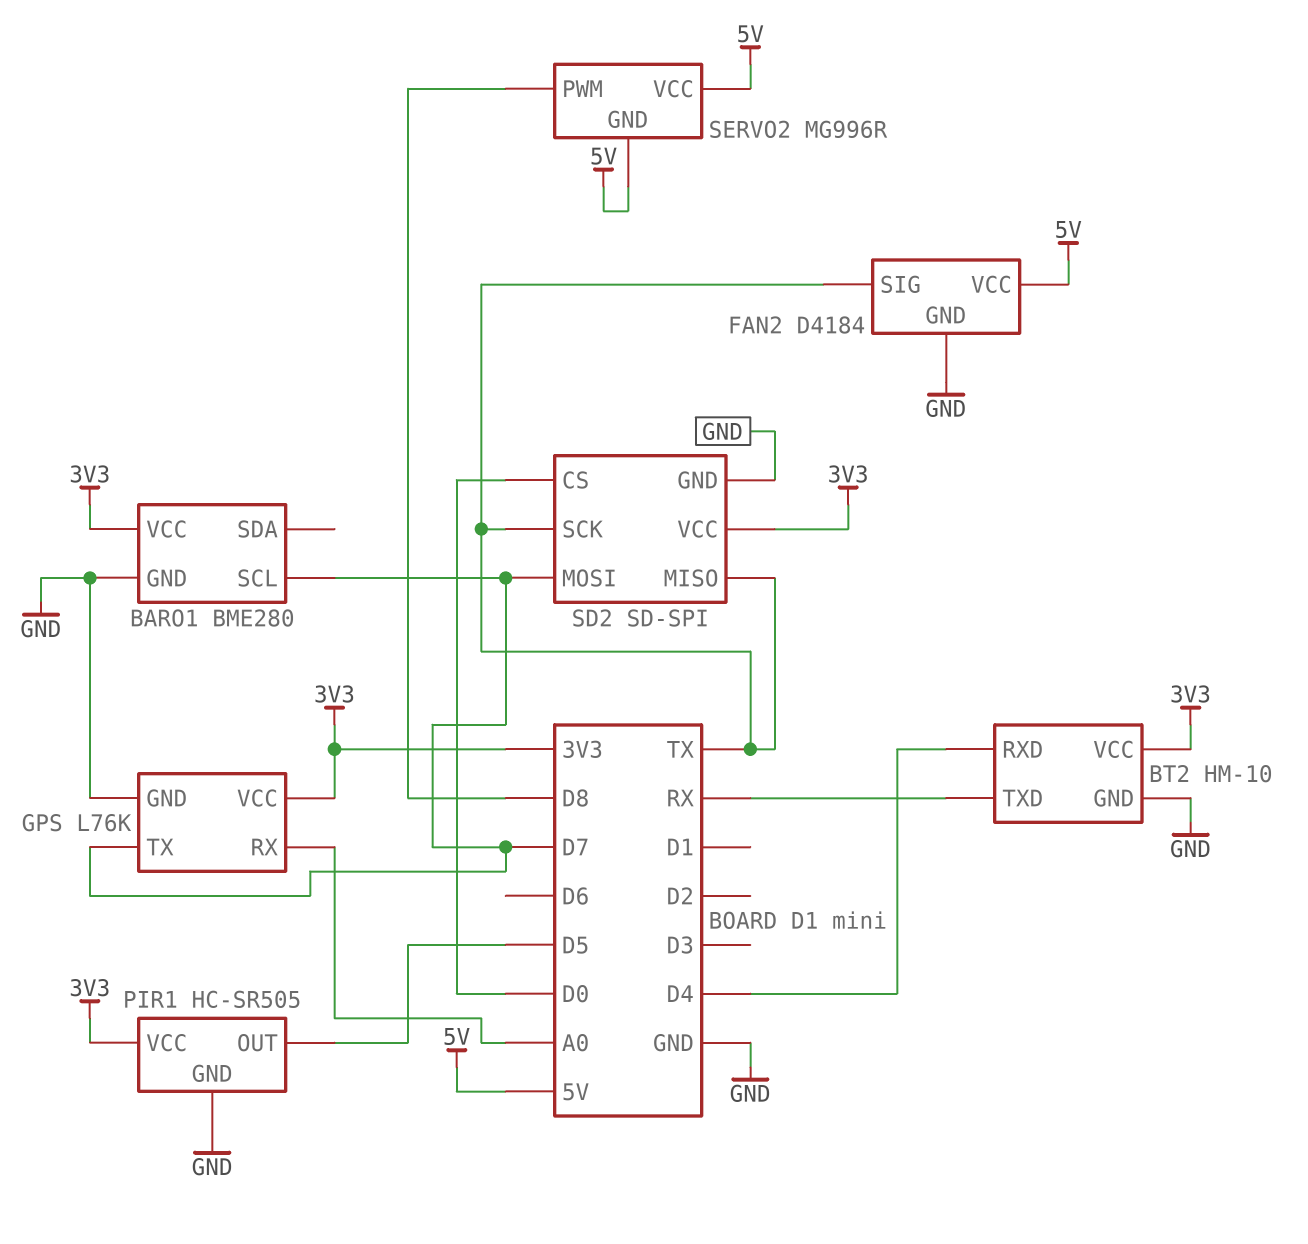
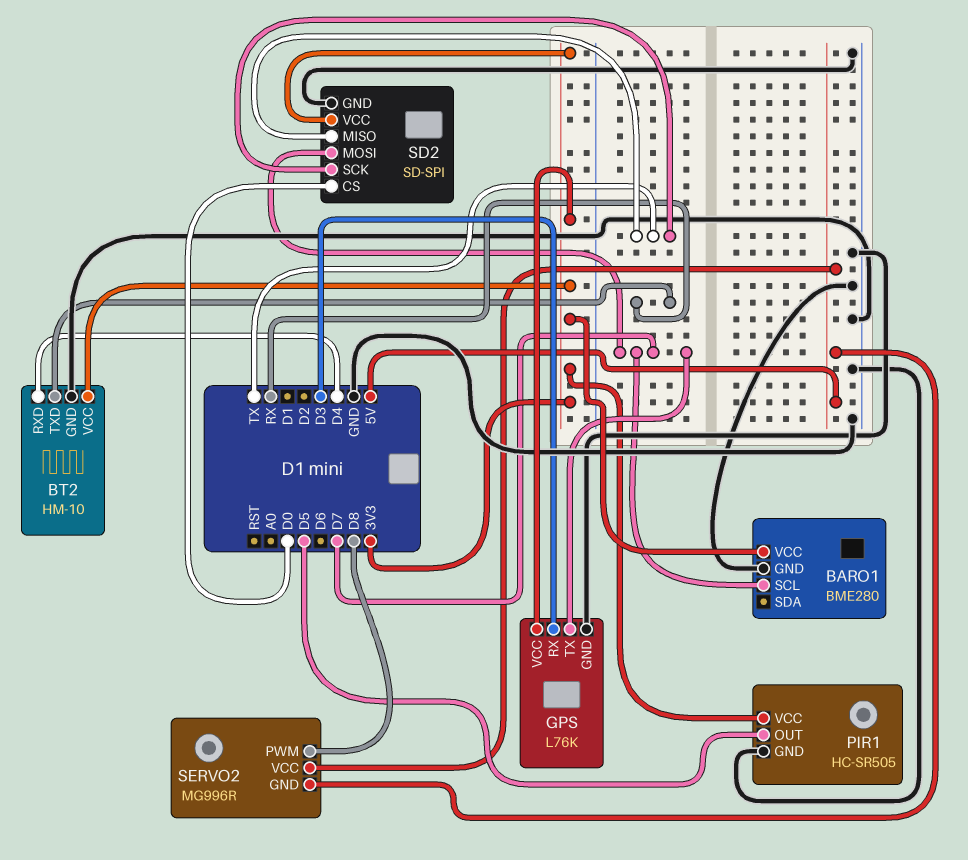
FAN2: D4184 -> none
FAN2 pin GND: GND -> none
FAN2 pin SIG: TX -> none
FAN2 pin VCC: 5V -> none
GPS pin RX: A0 -> D3

